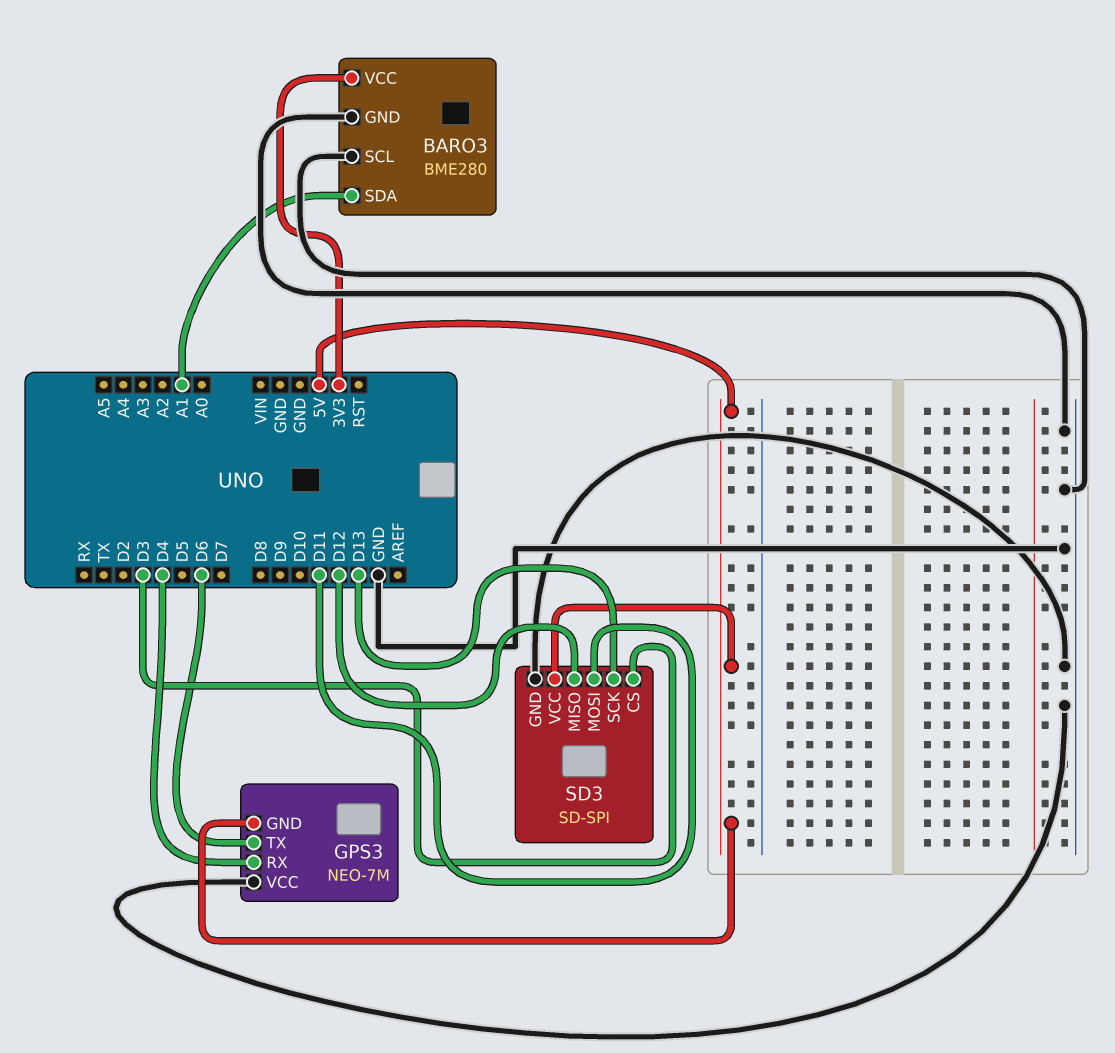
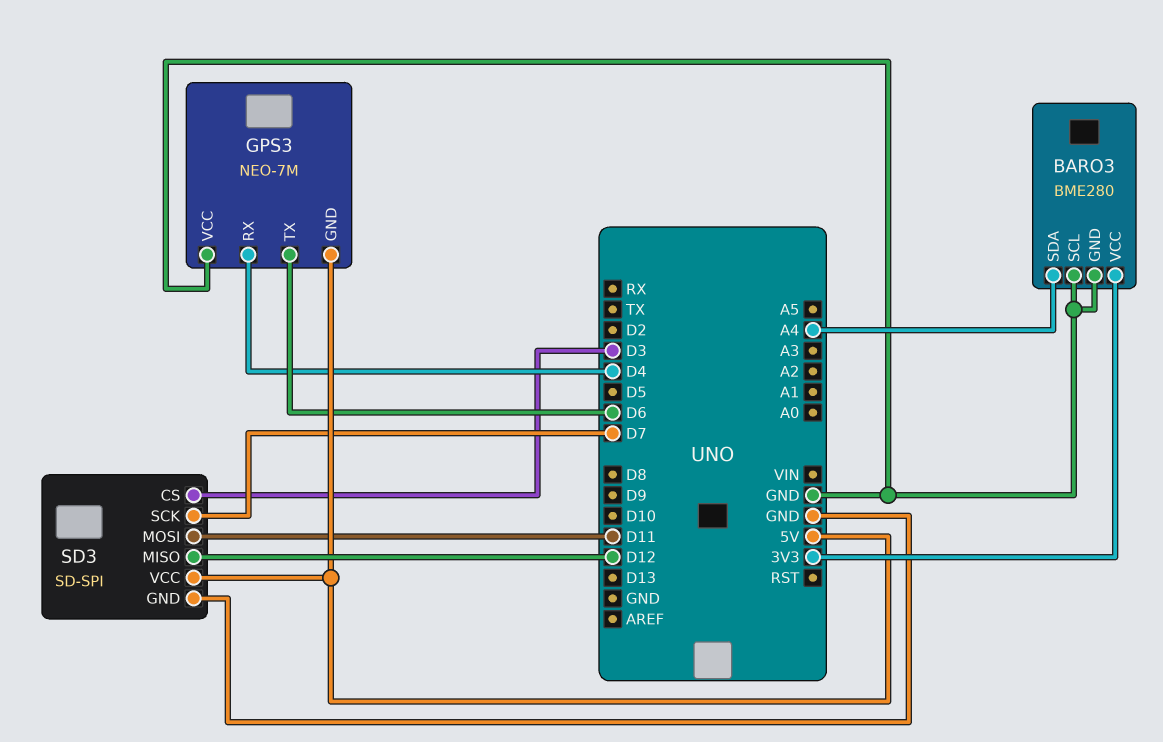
BARO3 pin SDA: A1 -> A4
SD3 pin SCK: D13 -> D7

